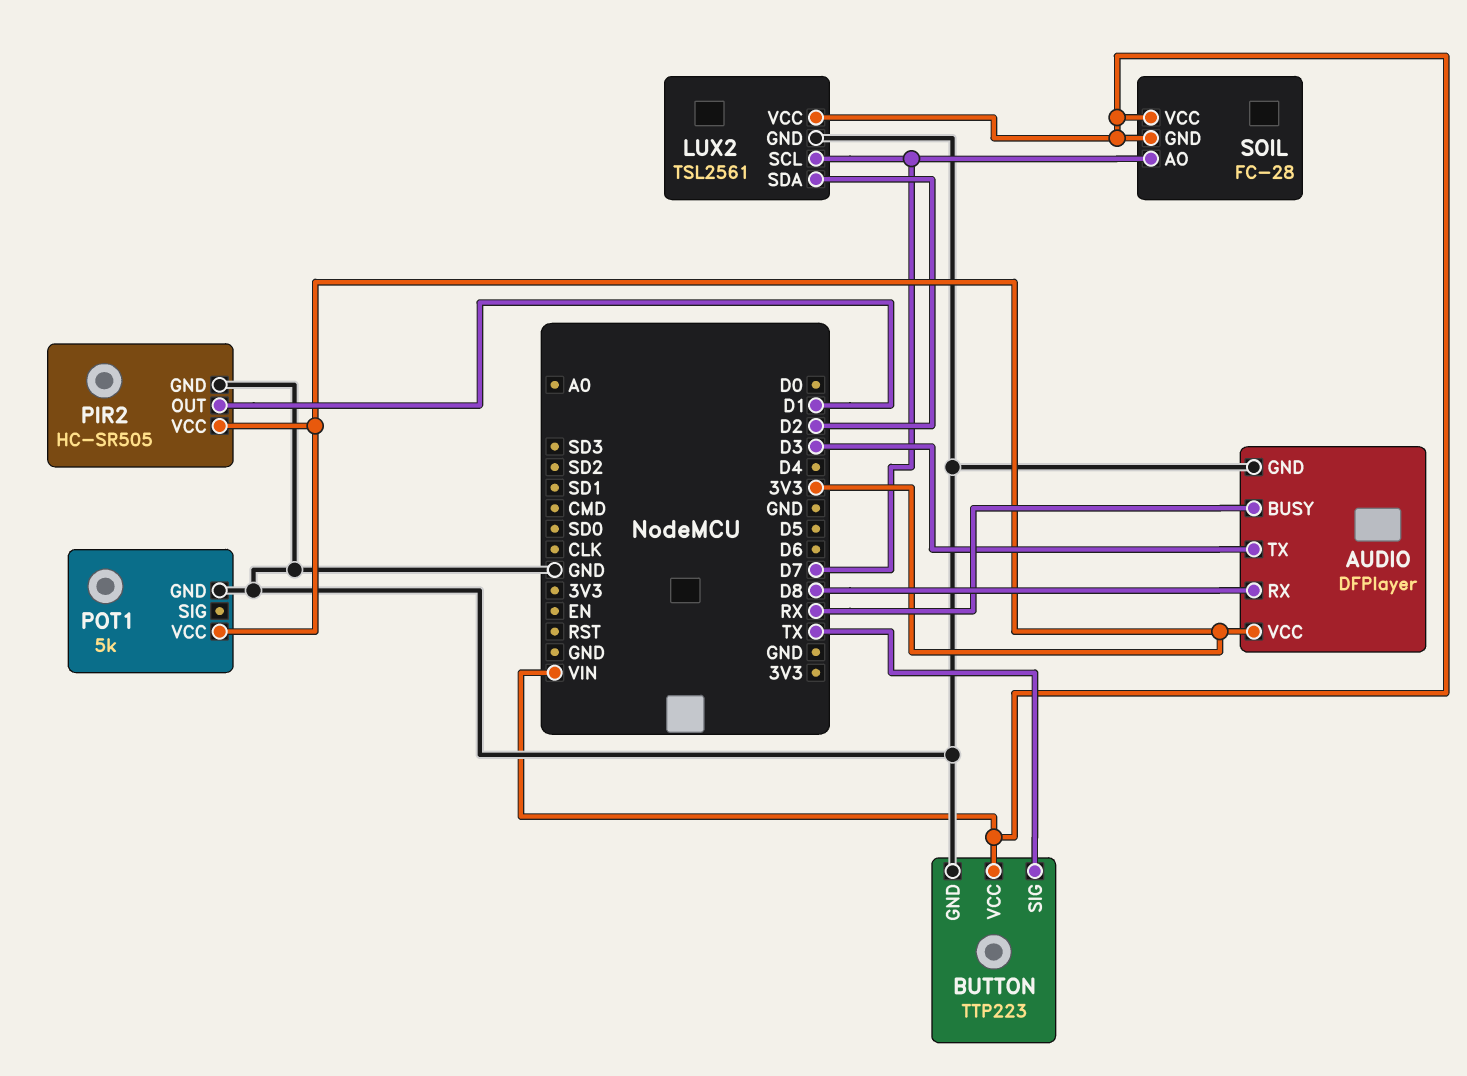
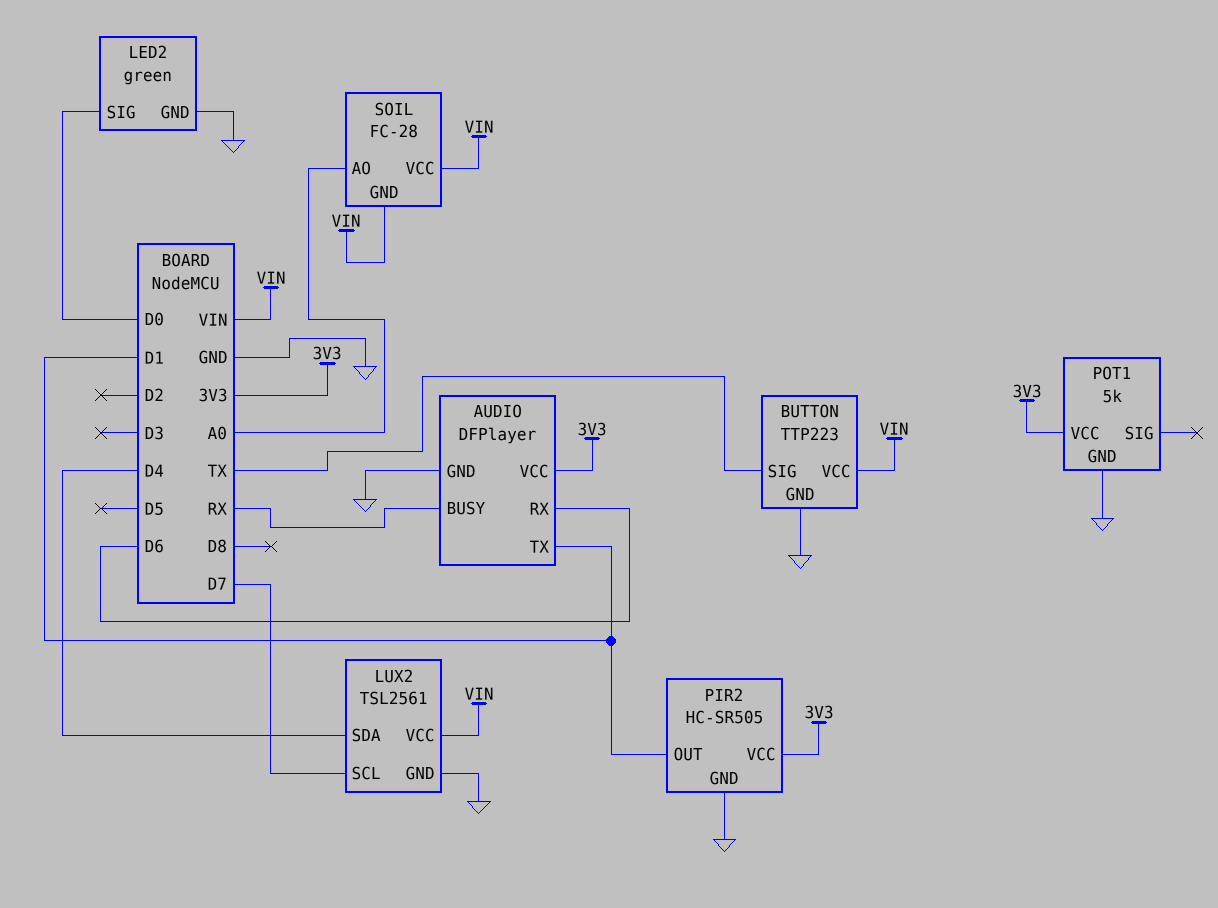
AUDIO pin RX: D8 -> D6
AUDIO pin TX: D3 -> D1
LED2: none -> green
LED2 pin GND: none -> GND
LED2 pin SIG: none -> D0
LUX2 pin SDA: D2 -> D4
SOIL pin AO: D7 -> A0

